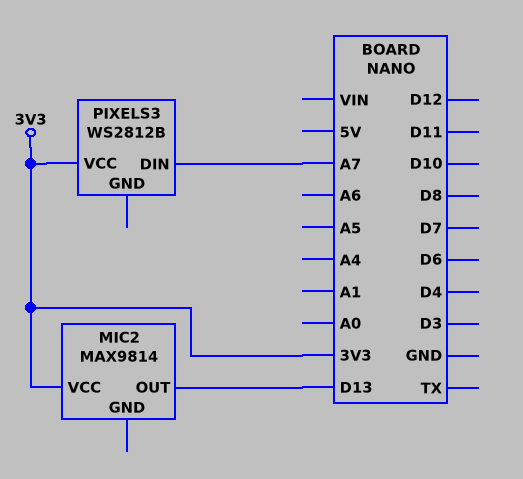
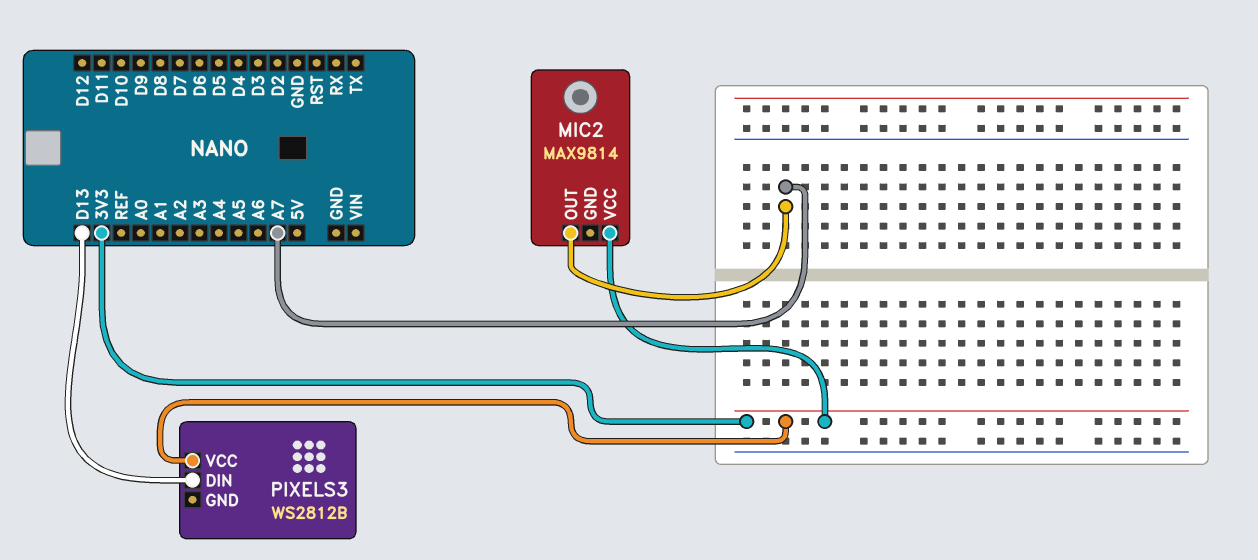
MIC2 pin OUT: D13 -> A7
PIXELS3 pin DIN: A7 -> D13

